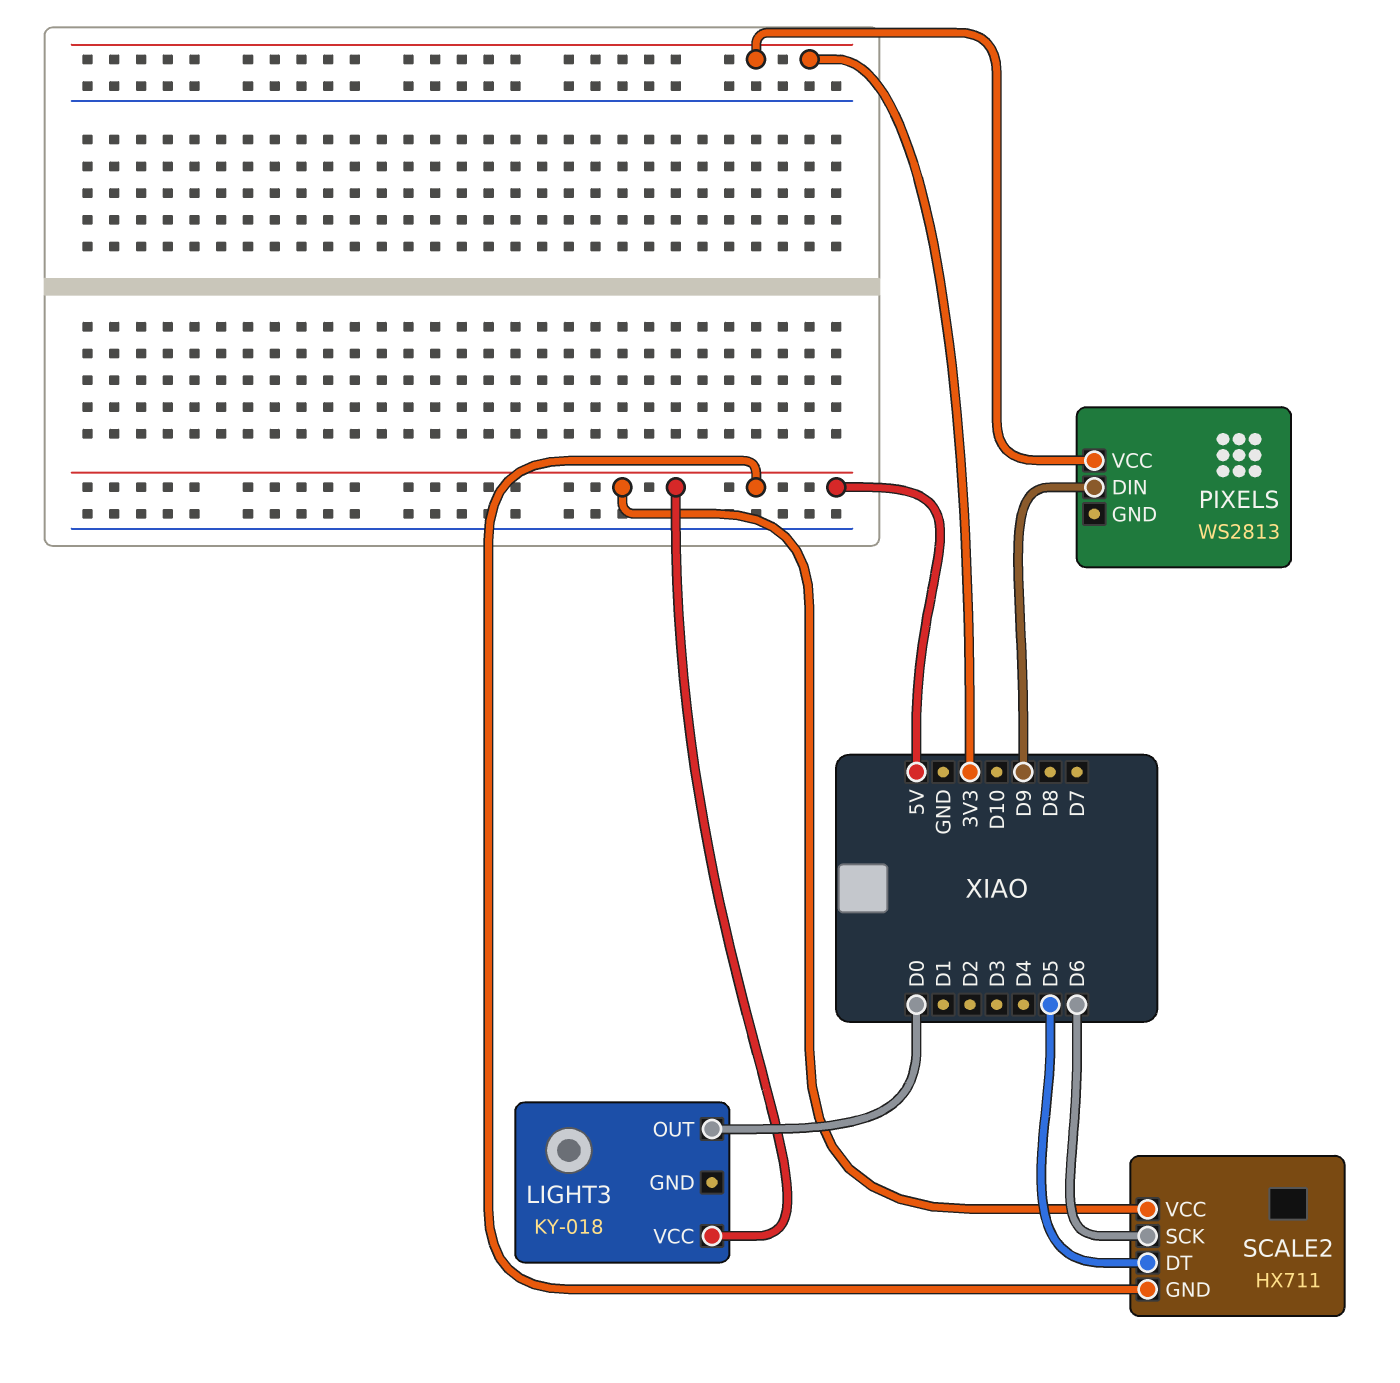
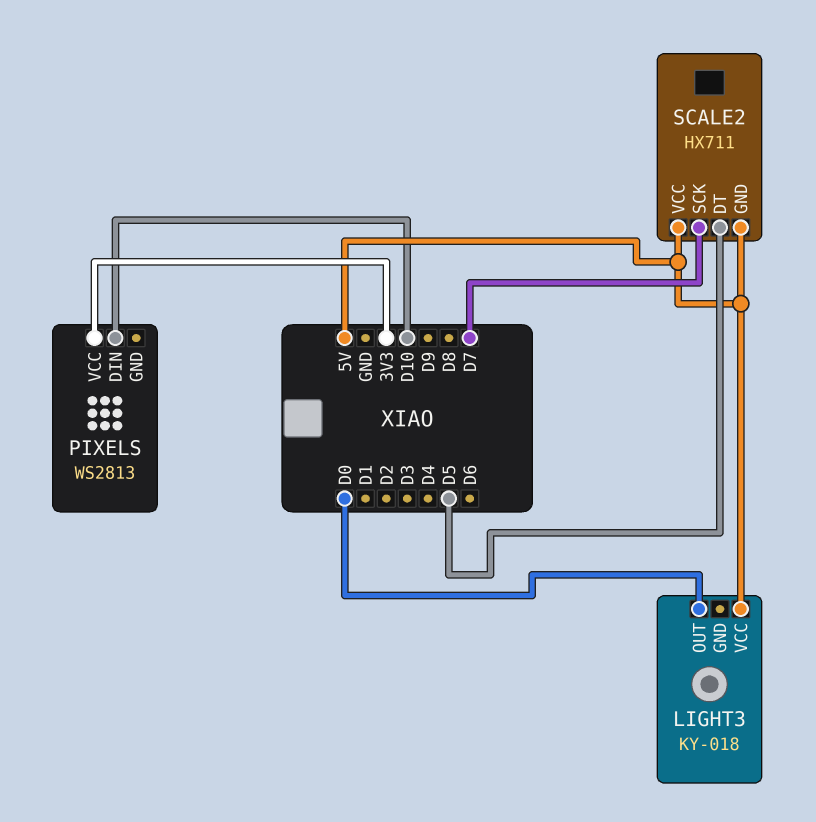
PIXELS pin DIN: D9 -> D10
SCALE2 pin SCK: D6 -> D7

